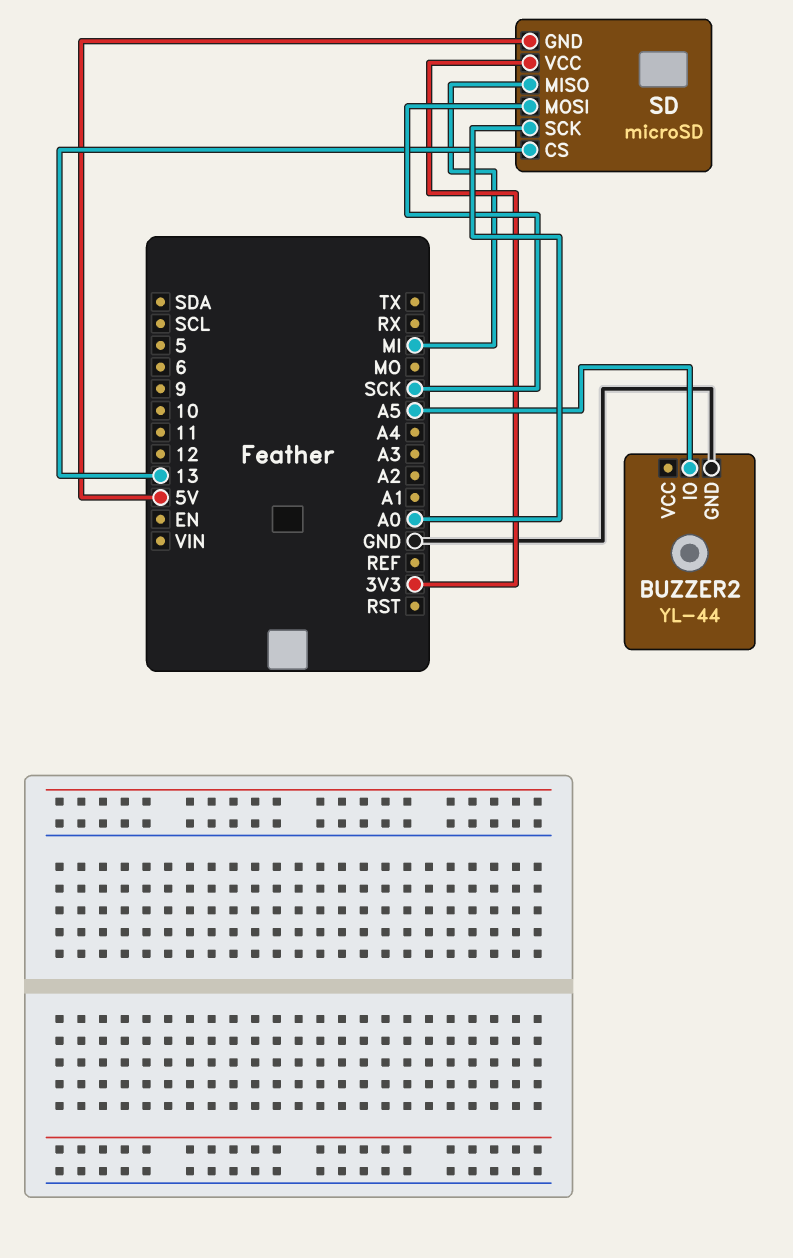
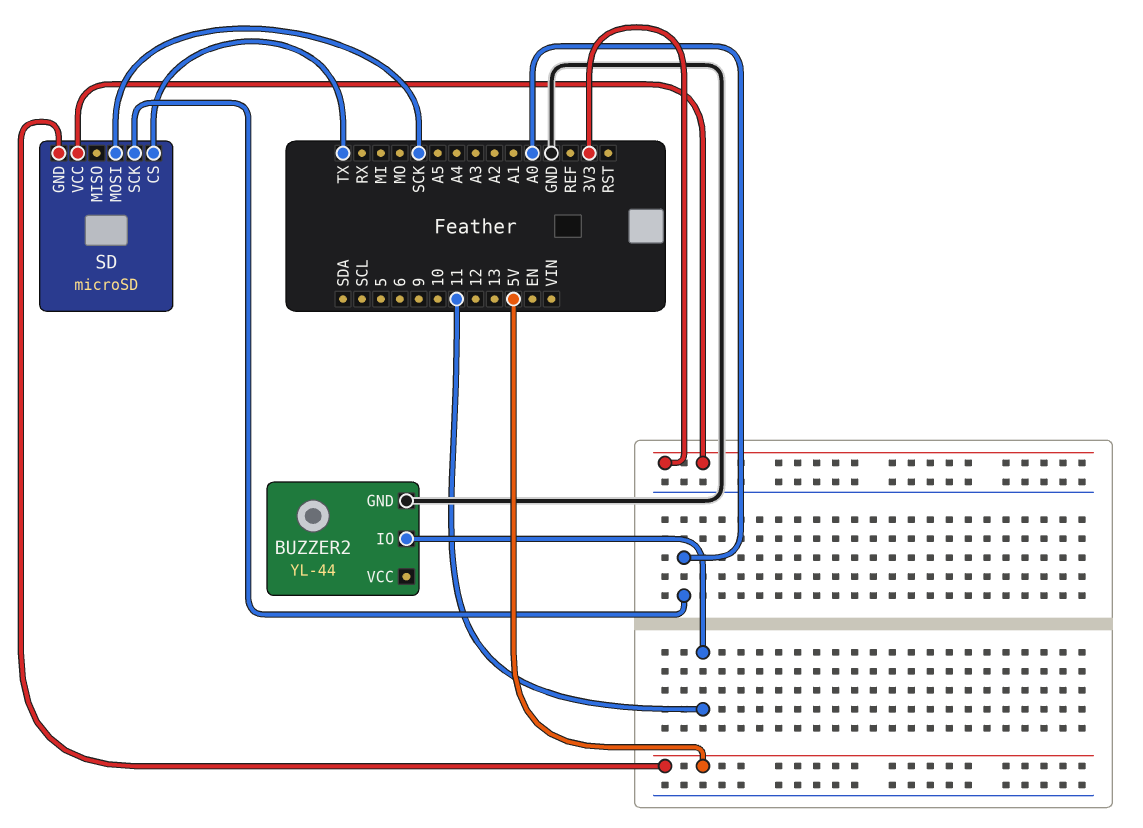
BUZZER2 pin IO: A5 -> 11
SD pin CS: 13 -> TX
SD pin MISO: MI -> none

